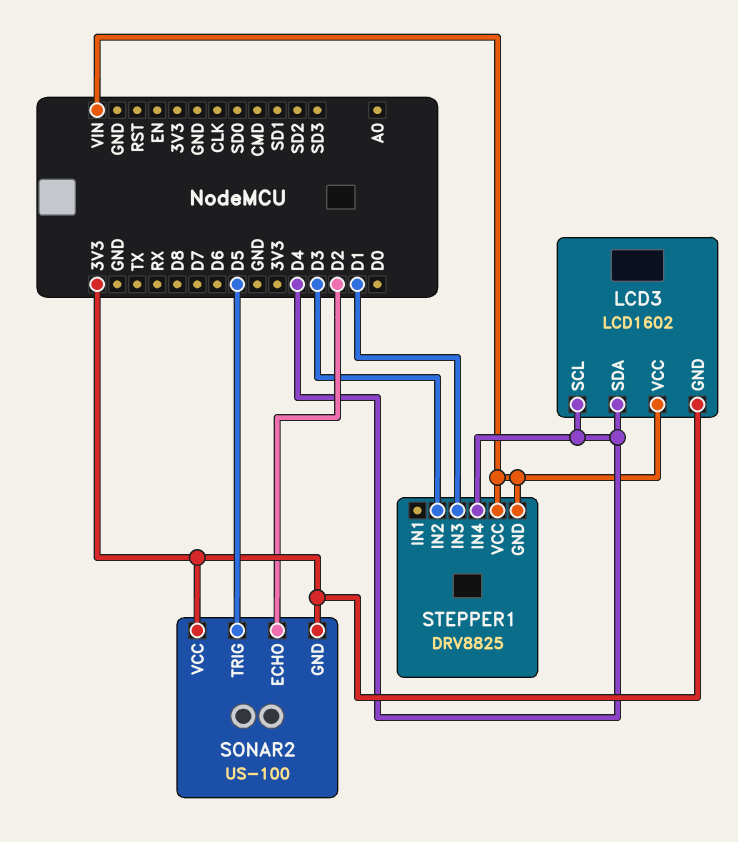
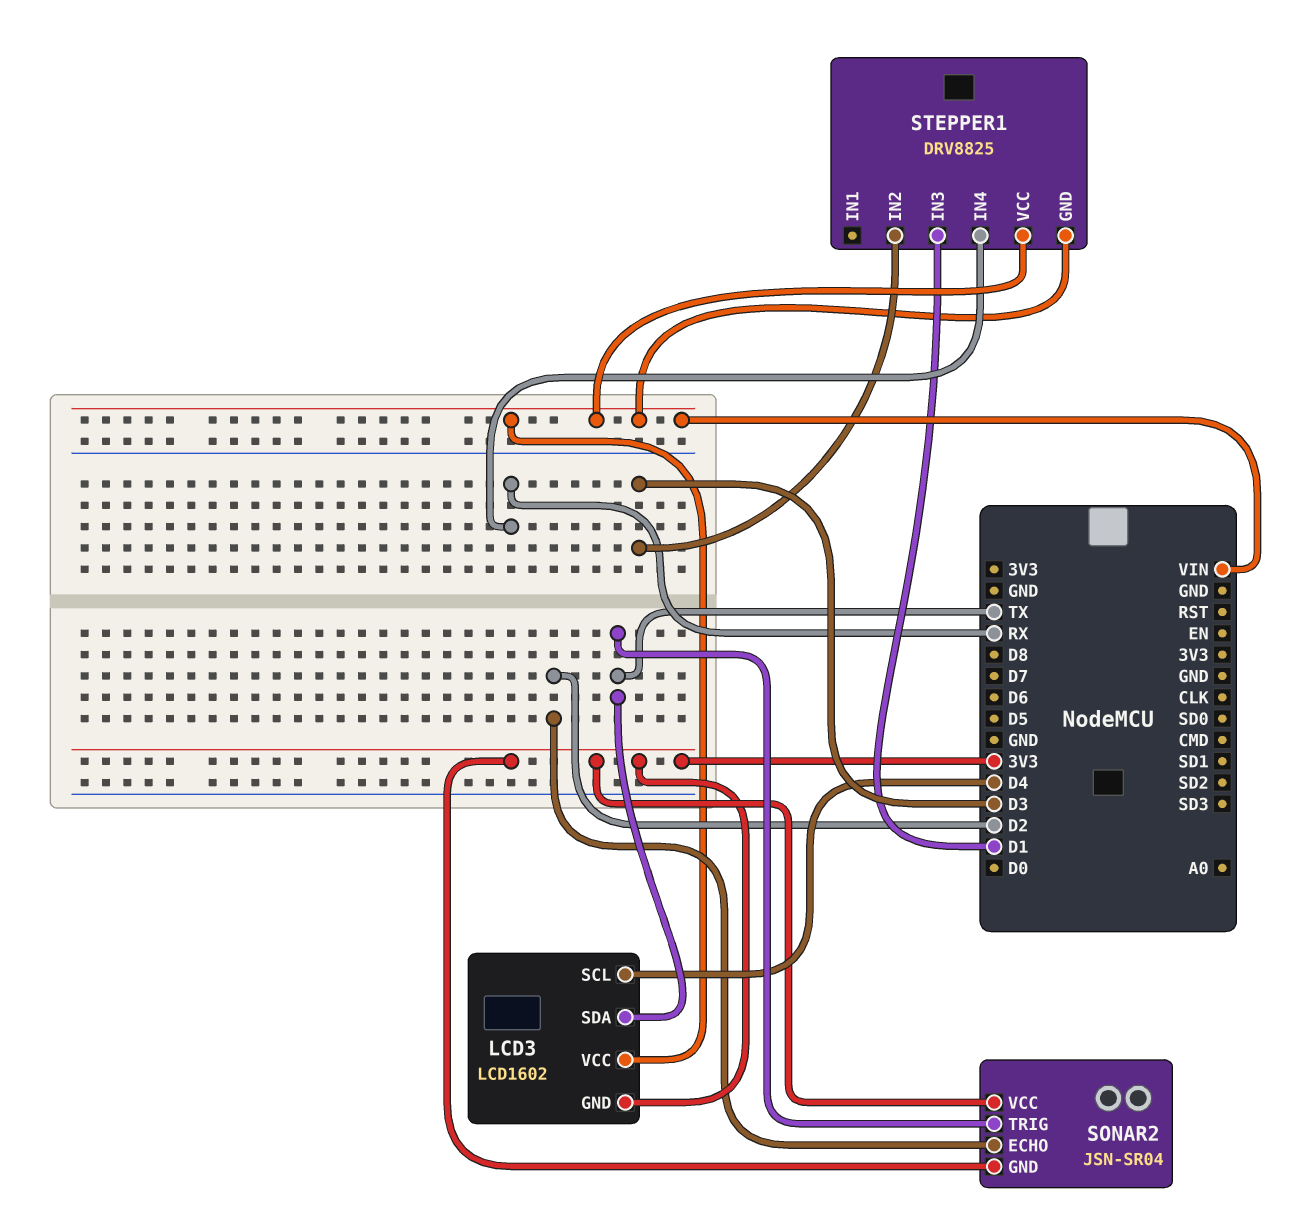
LCD3 pin SDA: D4 -> TX
SONAR2: US-100 -> JSN-SR04
SONAR2 pin TRIG: D5 -> TX
STEPPER1 pin IN4: D4 -> RX

